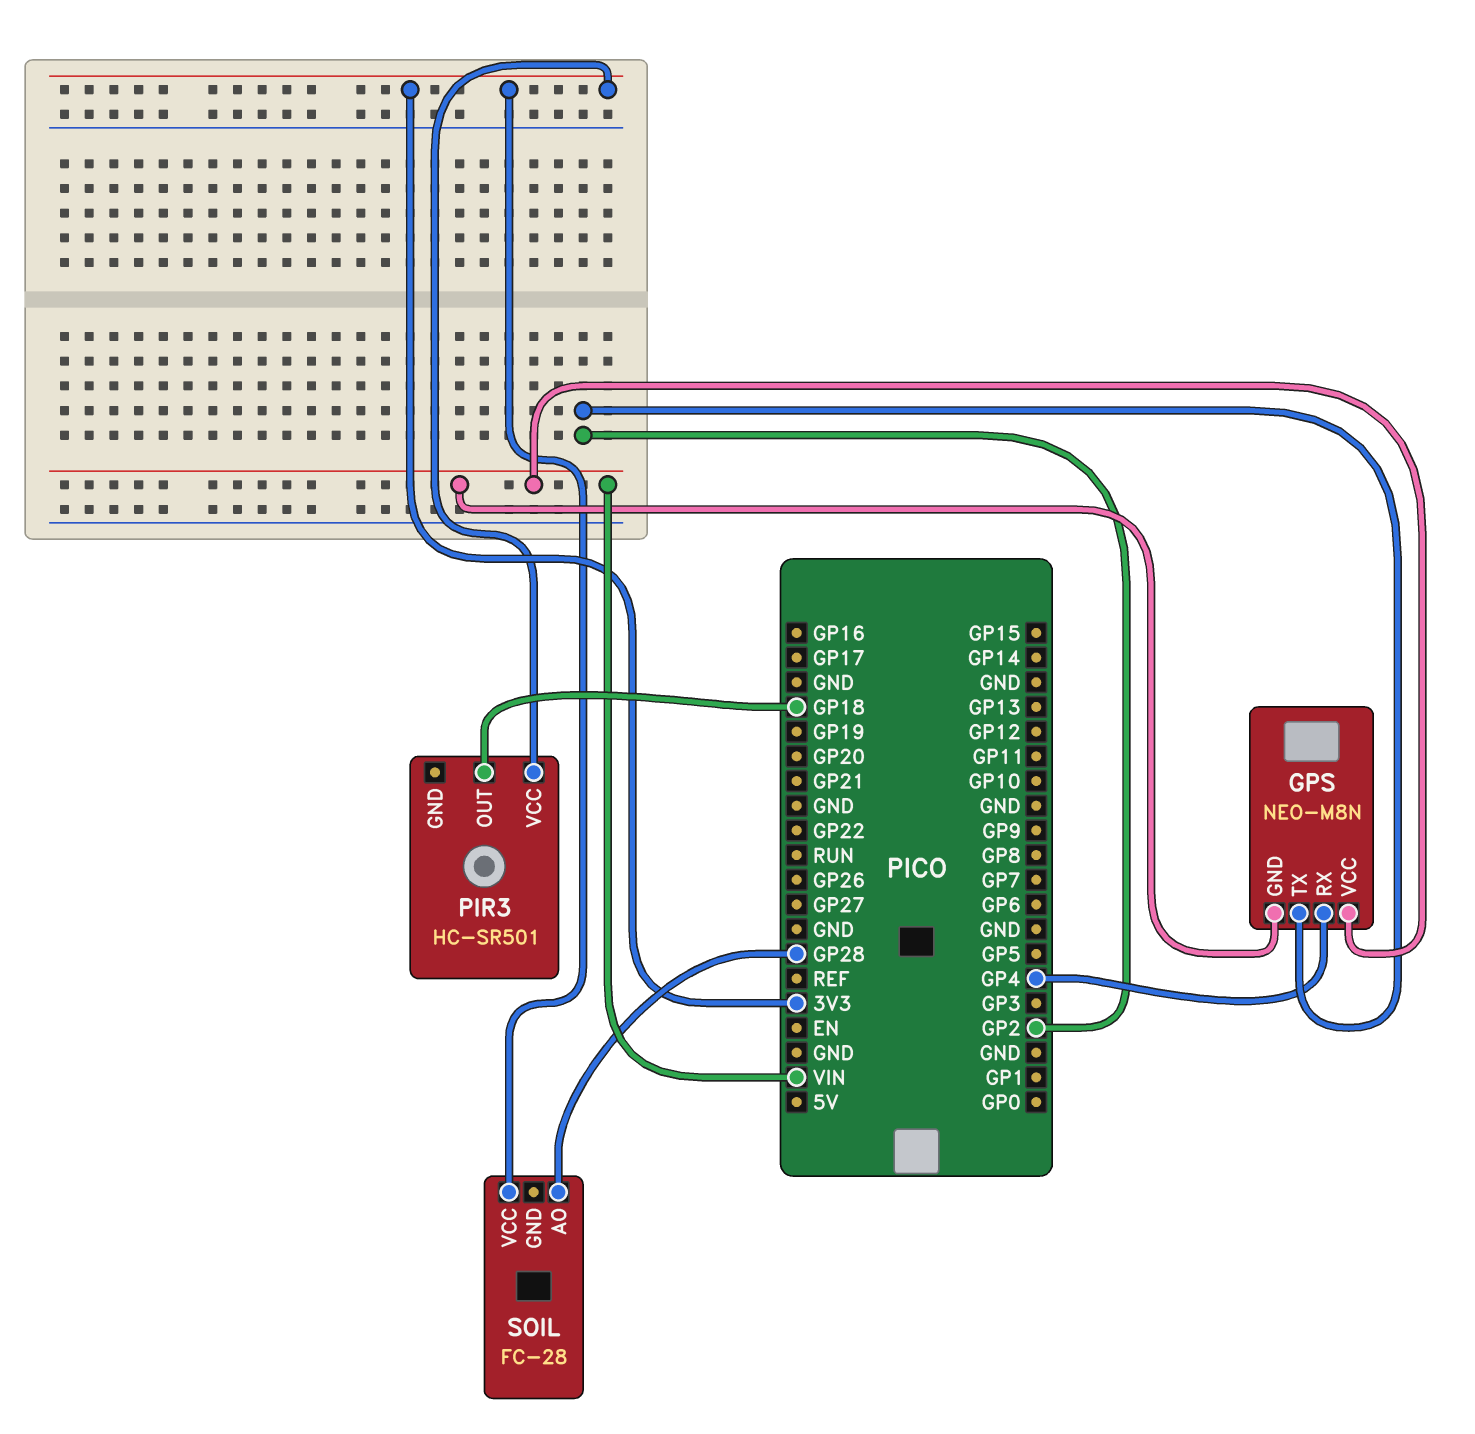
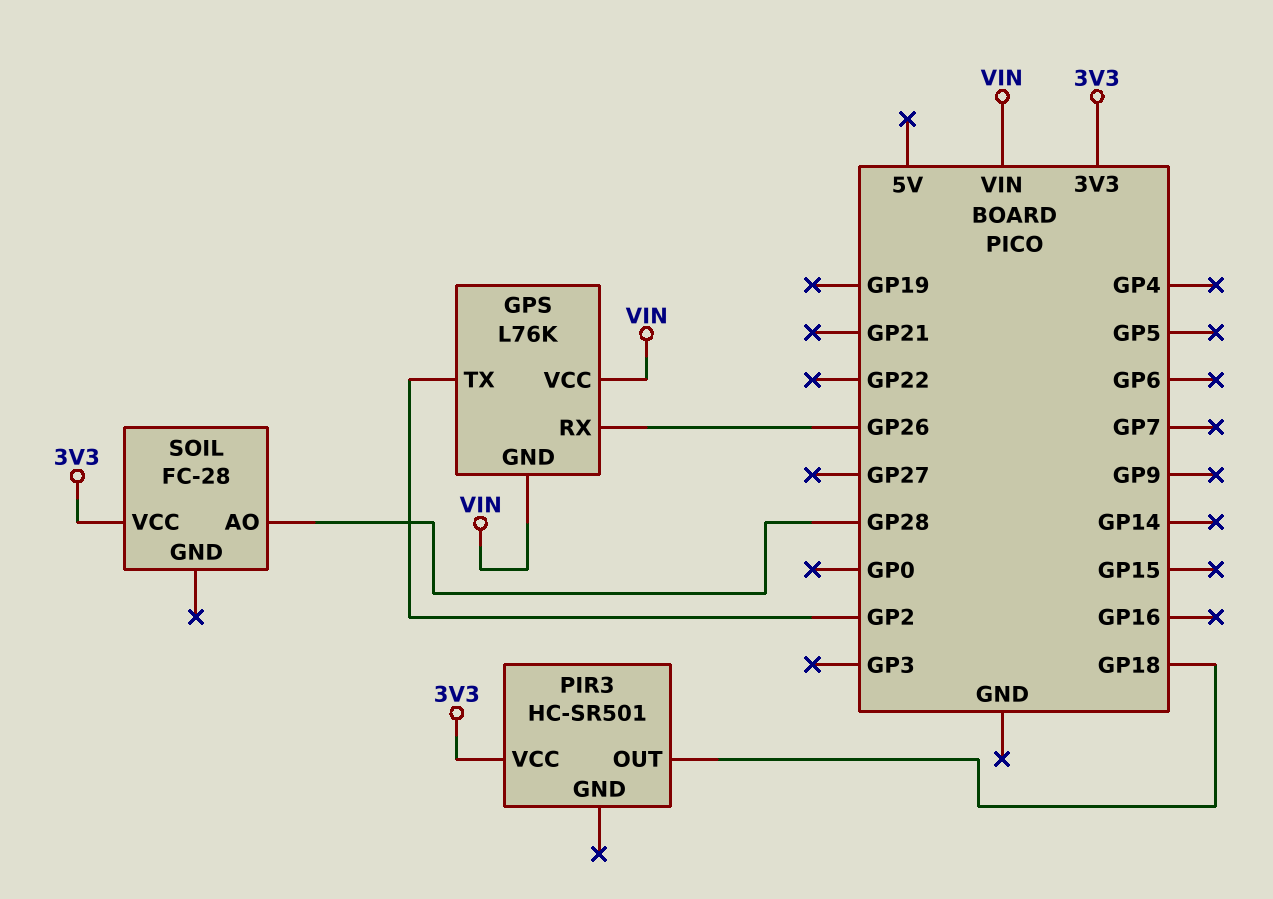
GPS: NEO-M8N -> L76K
GPS pin RX: GP4 -> GP26

